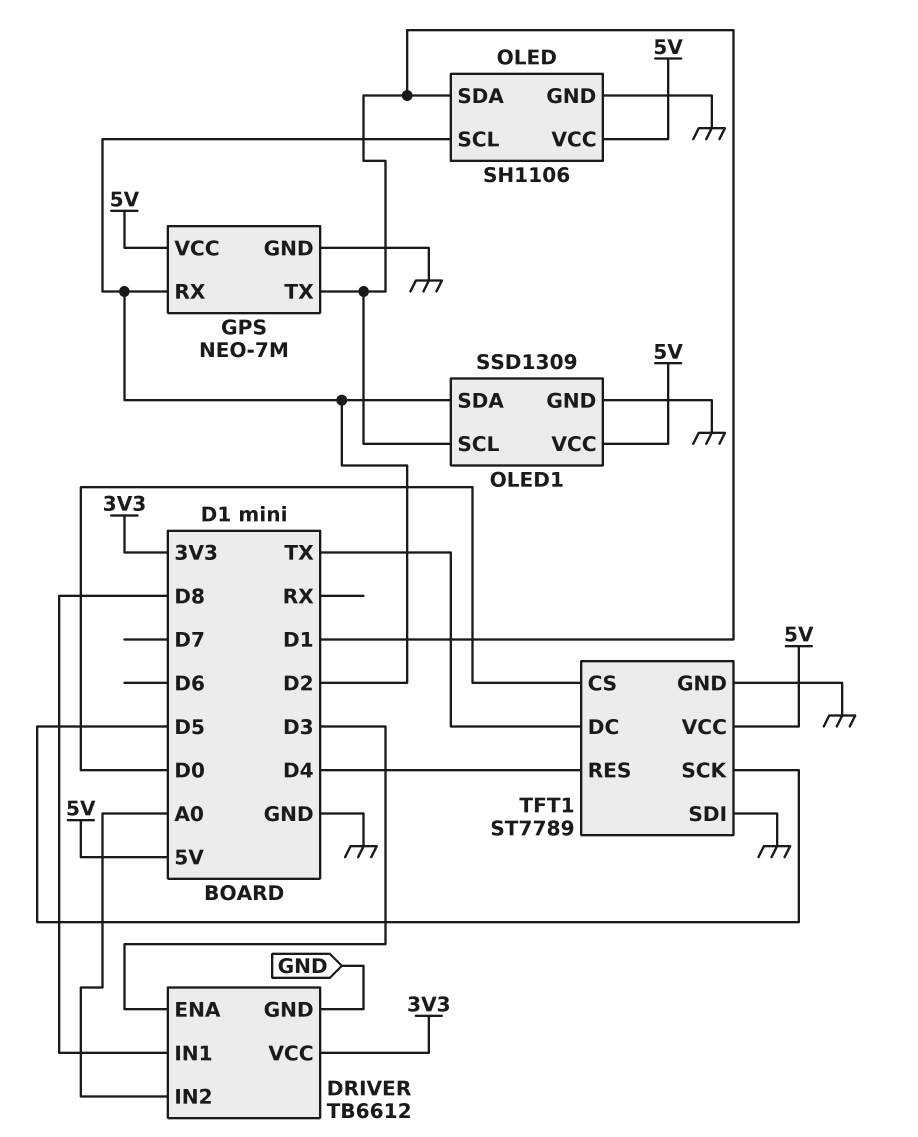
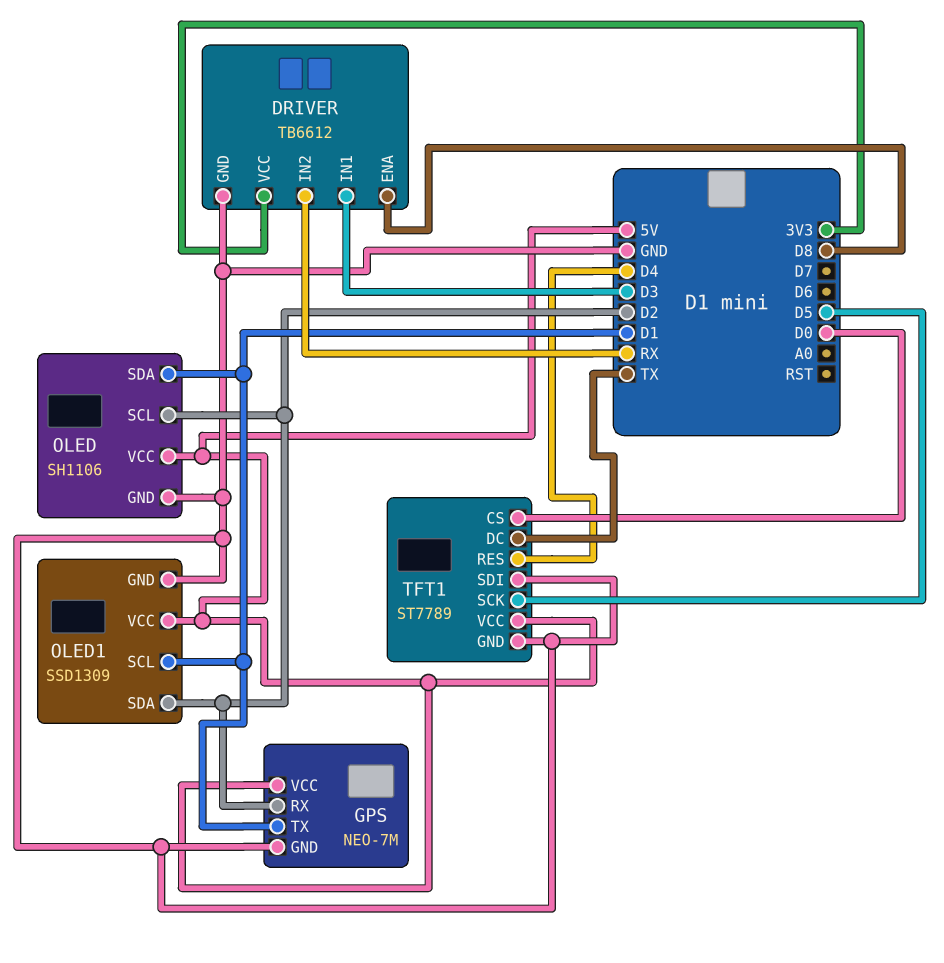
DRIVER pin ENA: D3 -> D8
DRIVER pin IN1: D8 -> D3
DRIVER pin IN2: A0 -> RX

